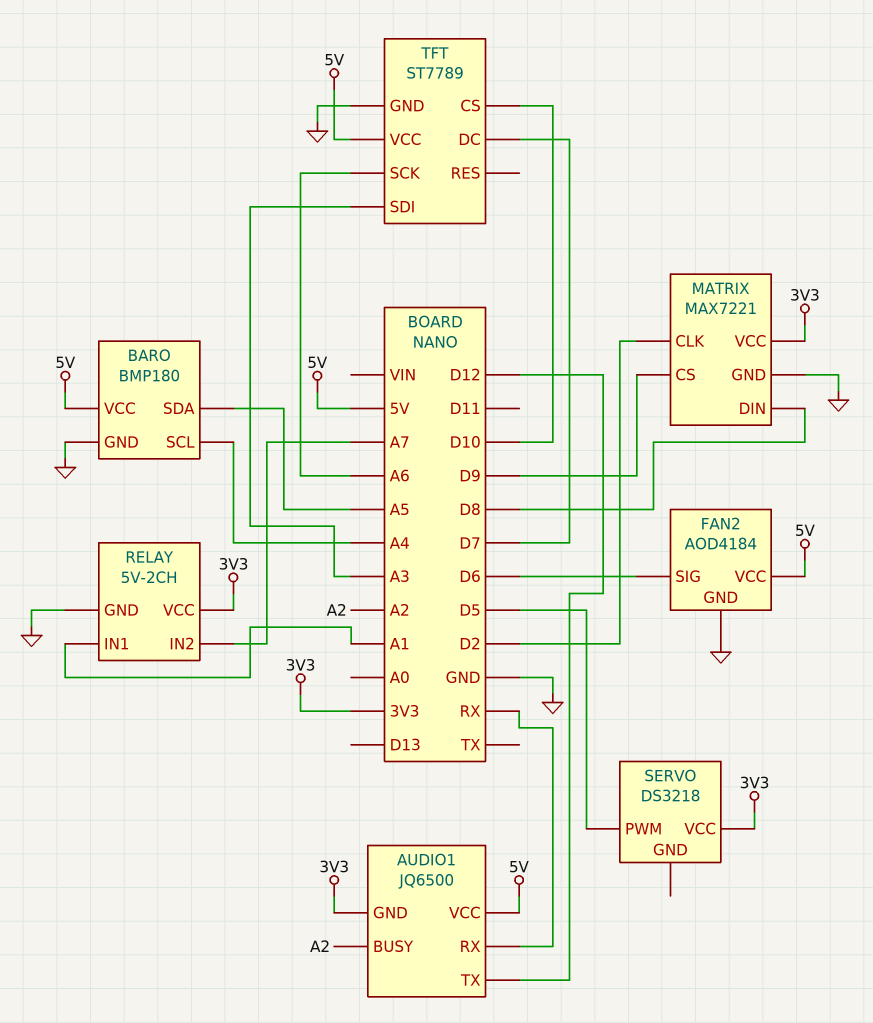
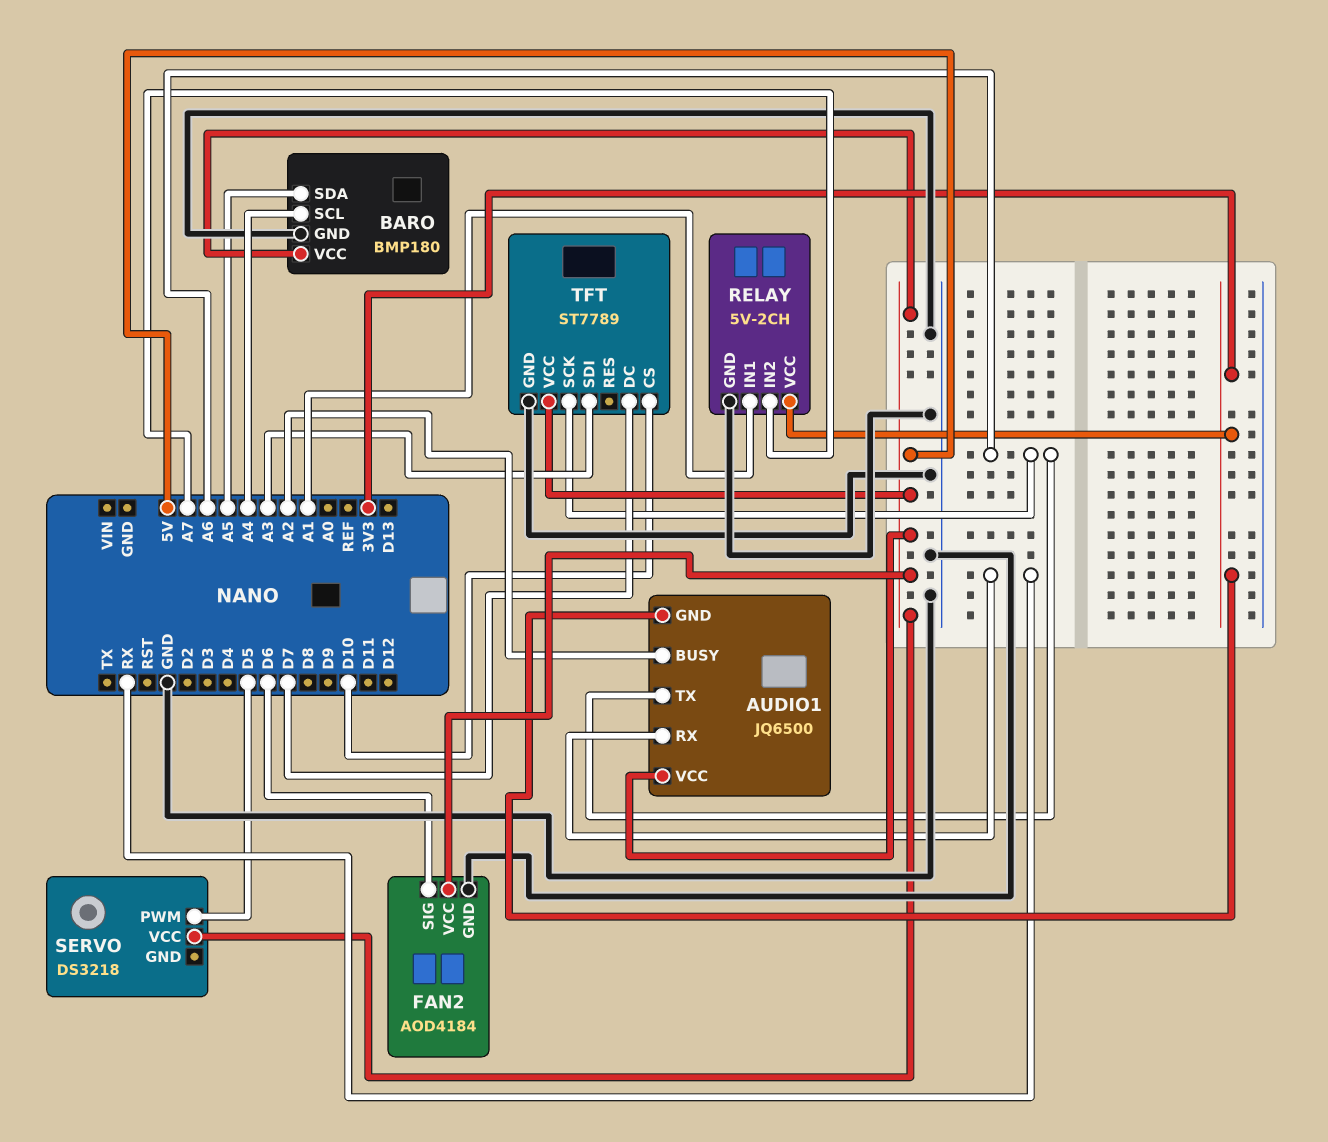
AUDIO1 pin TX: D12 -> A6
MATRIX: MAX7221 -> none
MATRIX pin CLK: D2 -> none
MATRIX pin CS: D9 -> none
MATRIX pin DIN: D8 -> none
MATRIX pin GND: GND -> none
MATRIX pin VCC: 3V3 -> none
SERVO pin VCC: 3V3 -> 5V

